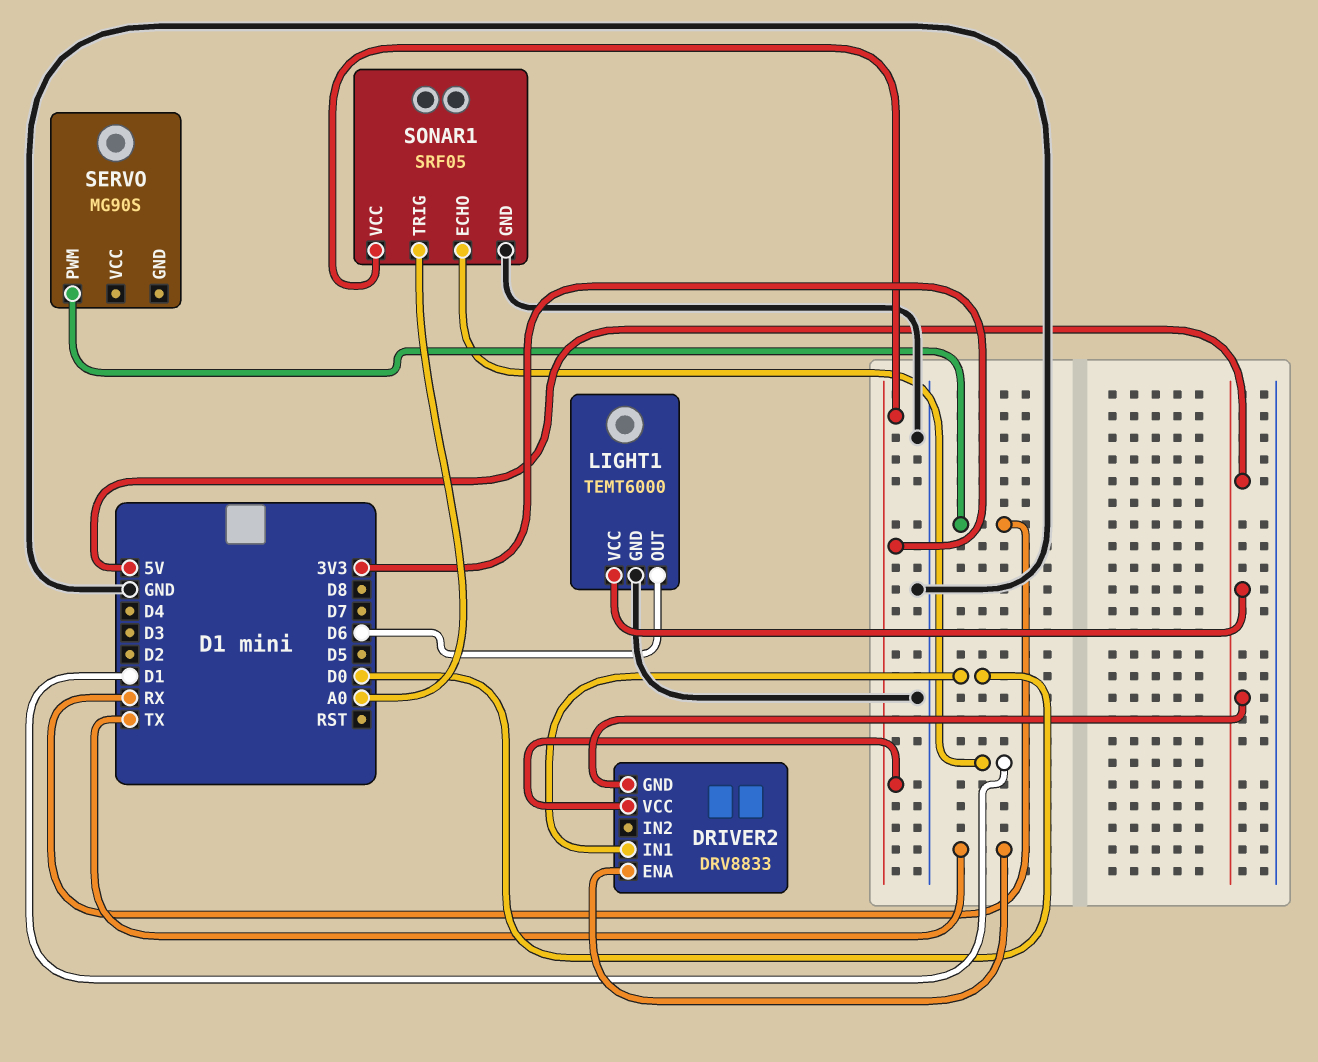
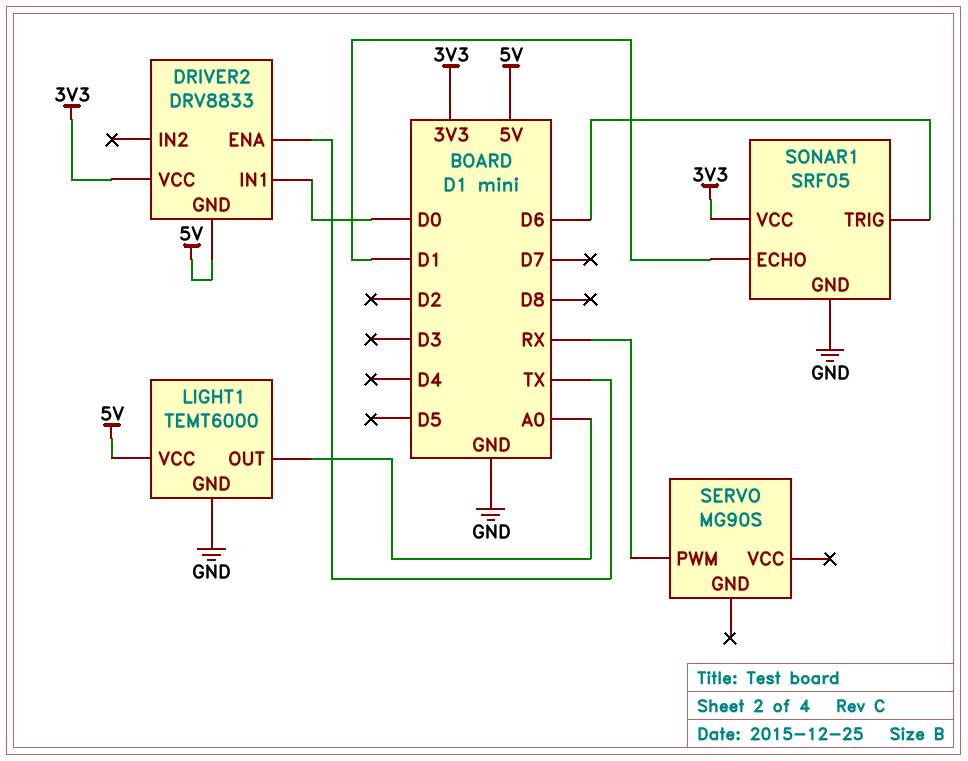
LIGHT1 pin OUT: D6 -> A0
SONAR1 pin TRIG: A0 -> D6

